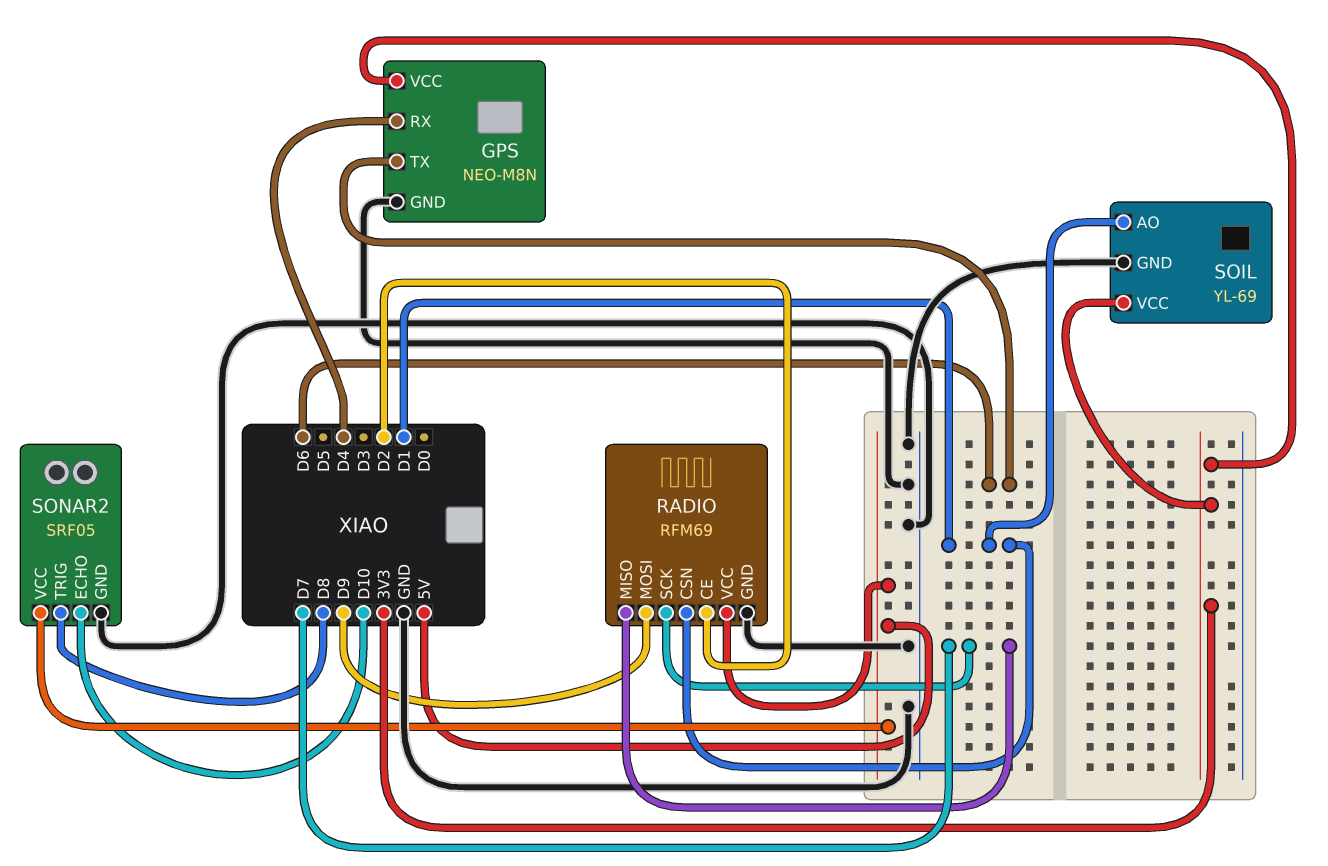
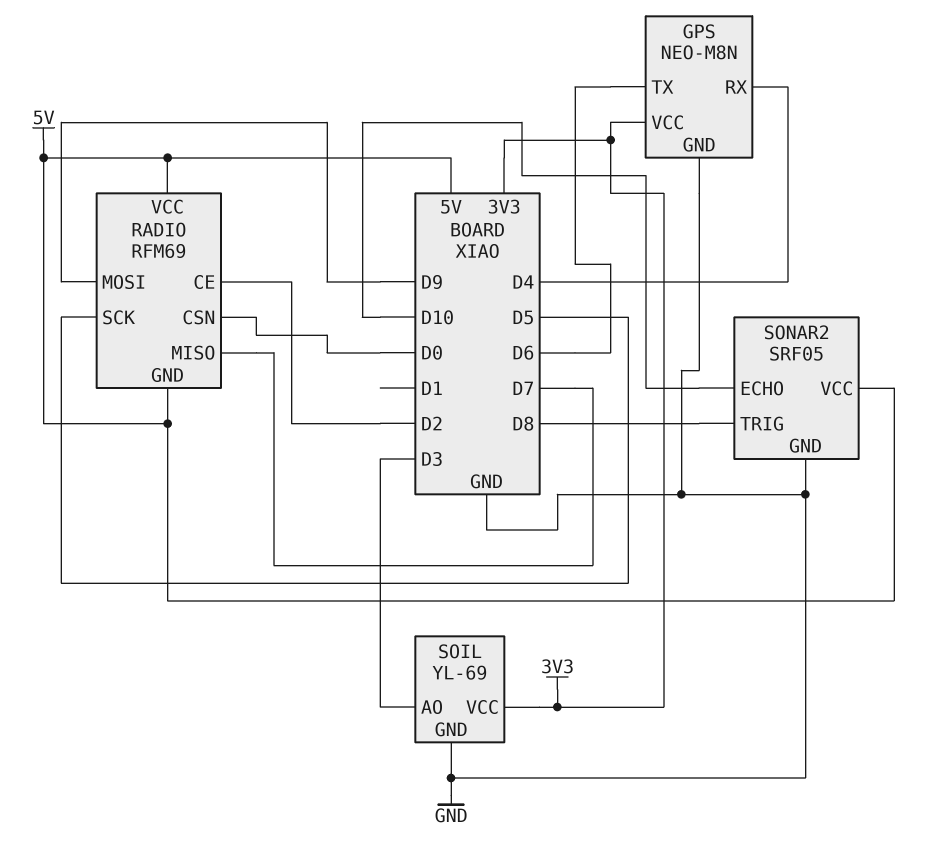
RADIO pin CSN: D1 -> D0
RADIO pin GND: GND -> 5V
RADIO pin SCK: D7 -> D5
SOIL pin AO: D1 -> D3

